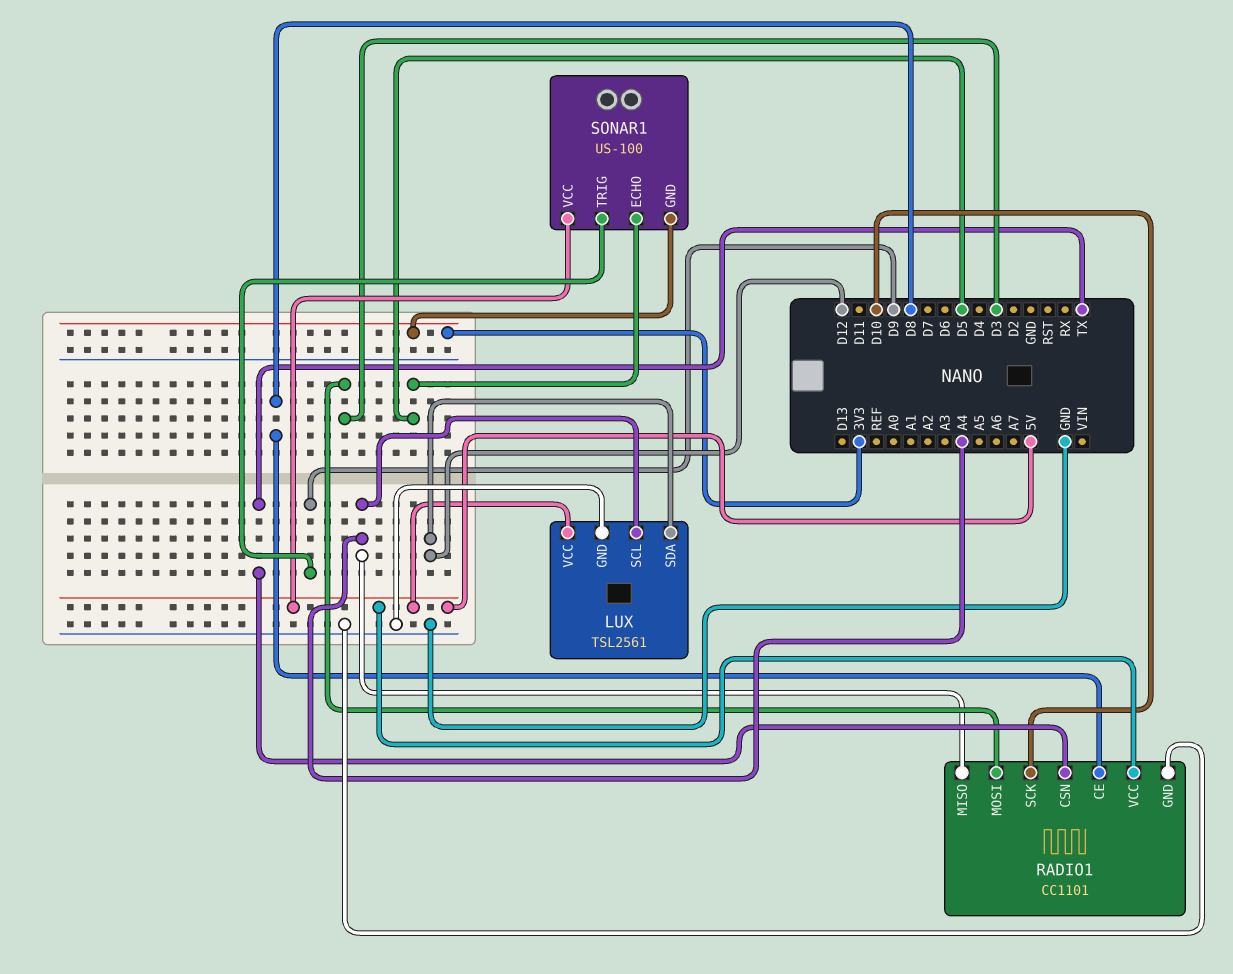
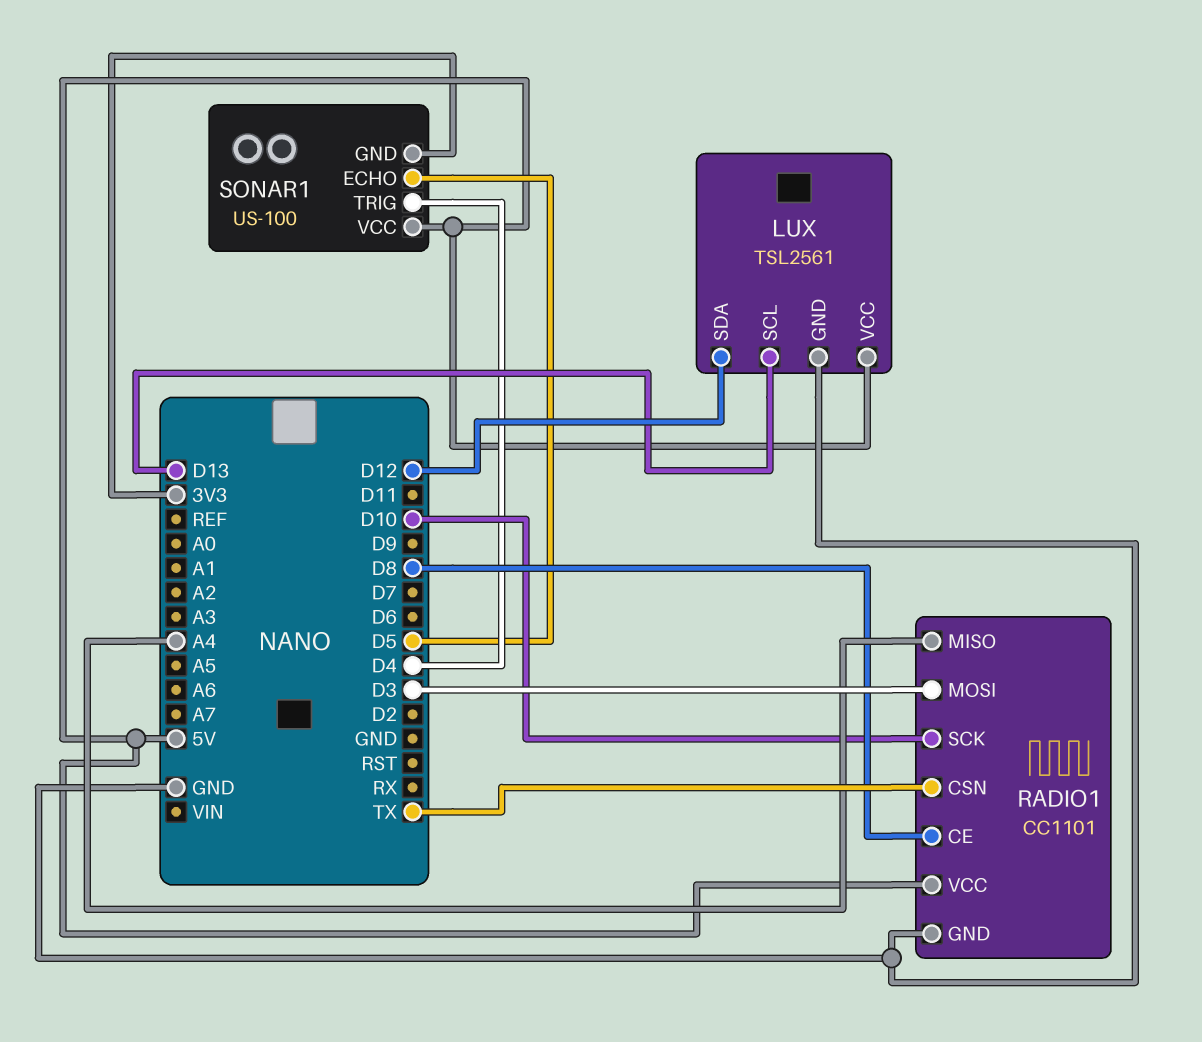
LUX pin SCL: A4 -> D13
SONAR1 pin TRIG: D9 -> D4

